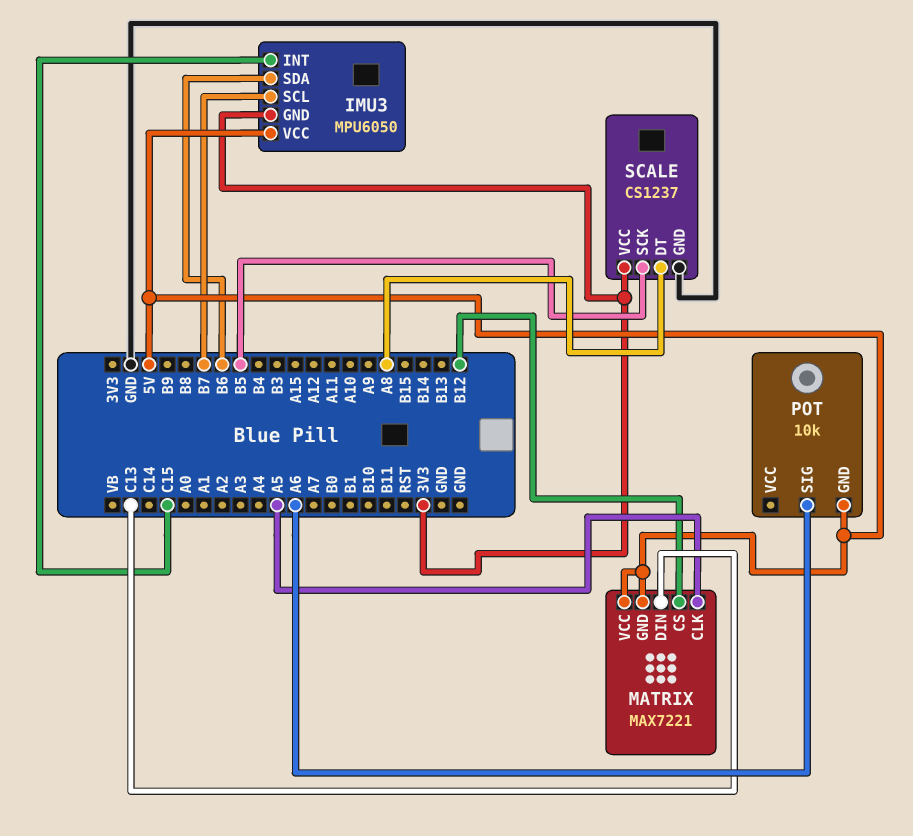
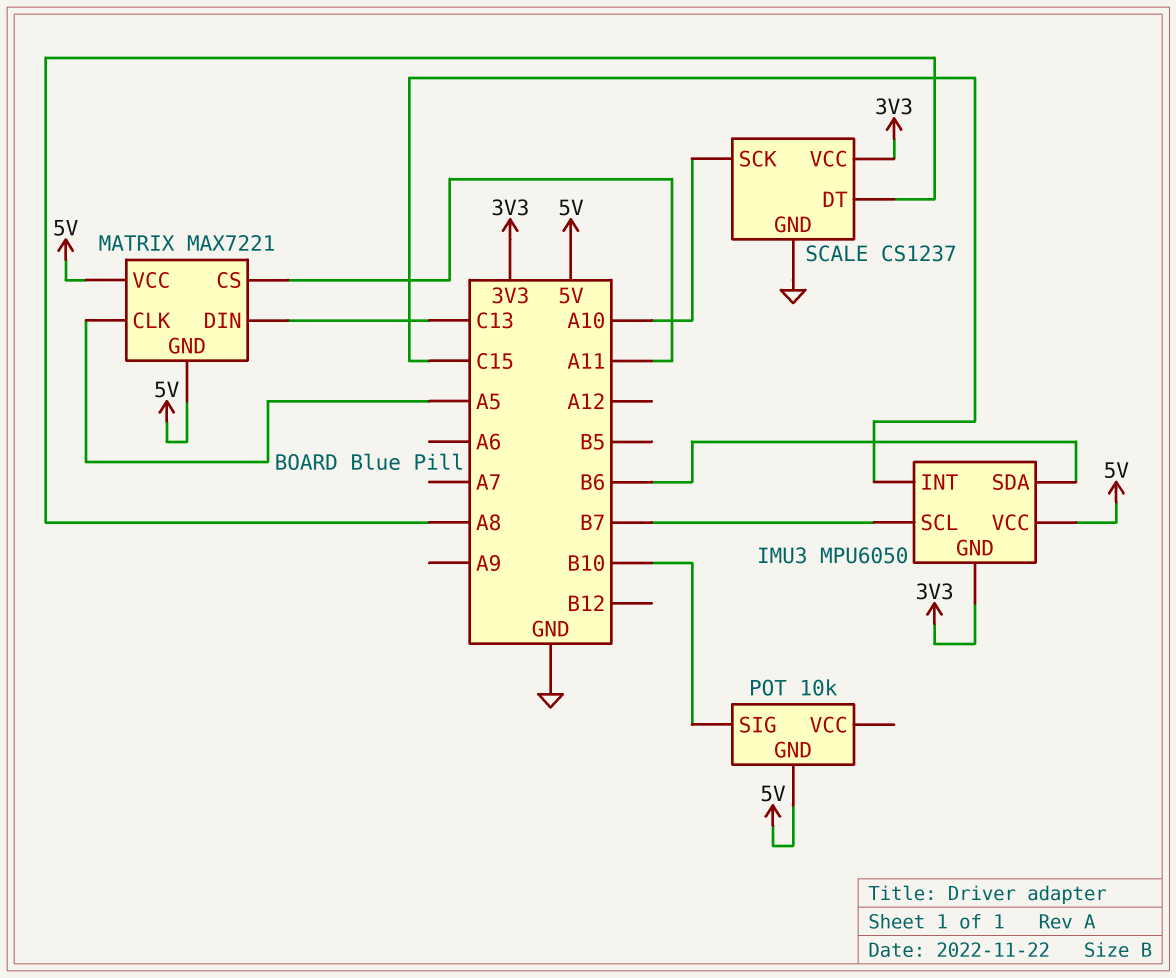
MATRIX pin CS: B12 -> A11
POT pin SIG: A6 -> B10
SCALE pin SCK: B5 -> A10

